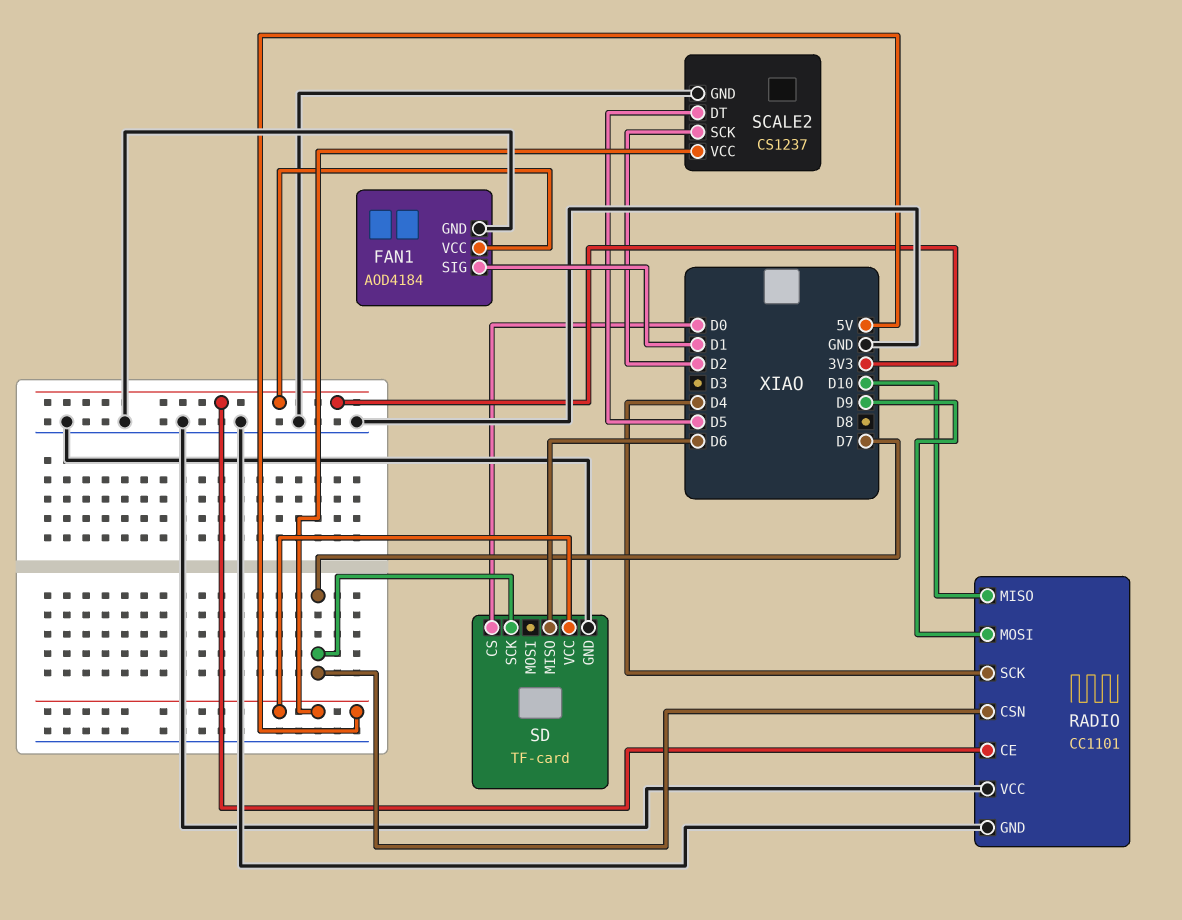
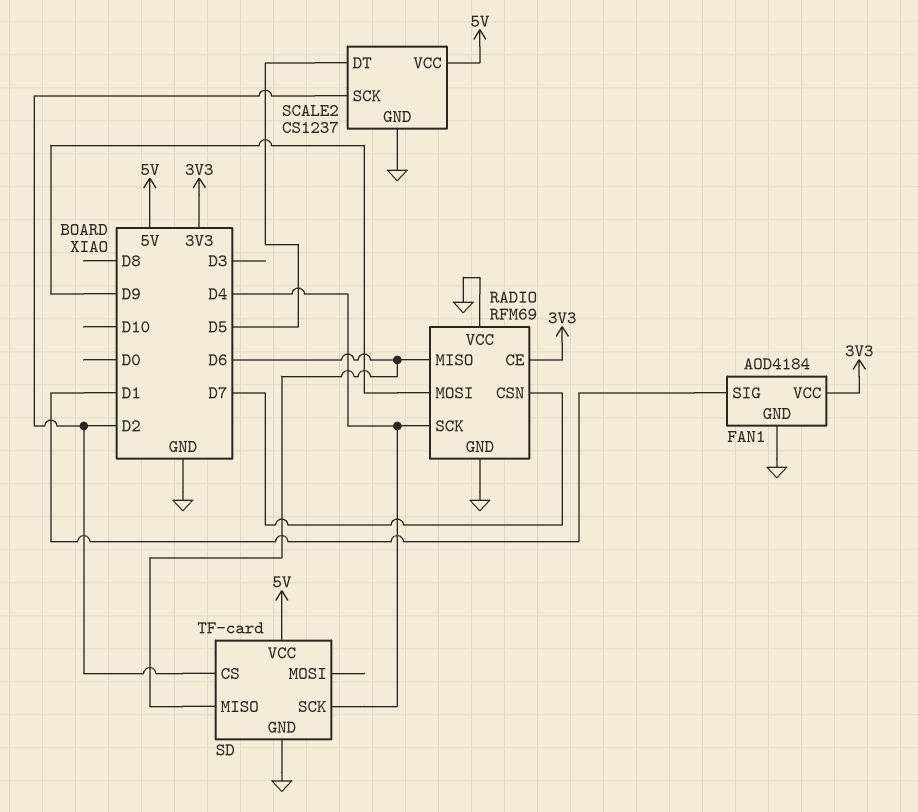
RADIO: CC1101 -> RFM69
RADIO pin MISO: D10 -> D6
SD pin CS: D0 -> D2
SD pin SCK: D7 -> D4

